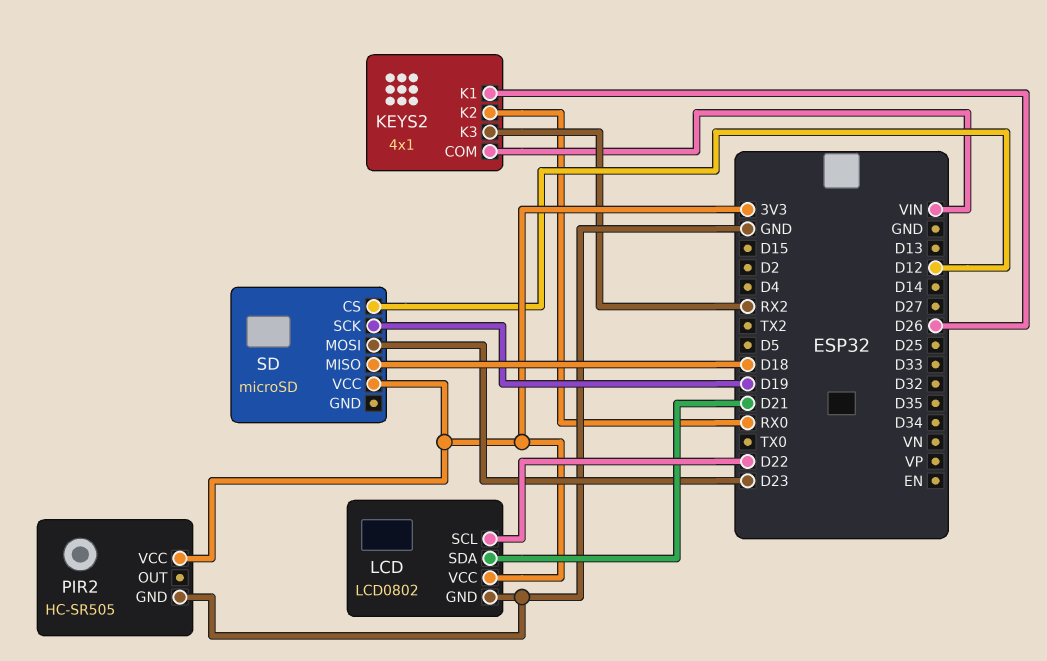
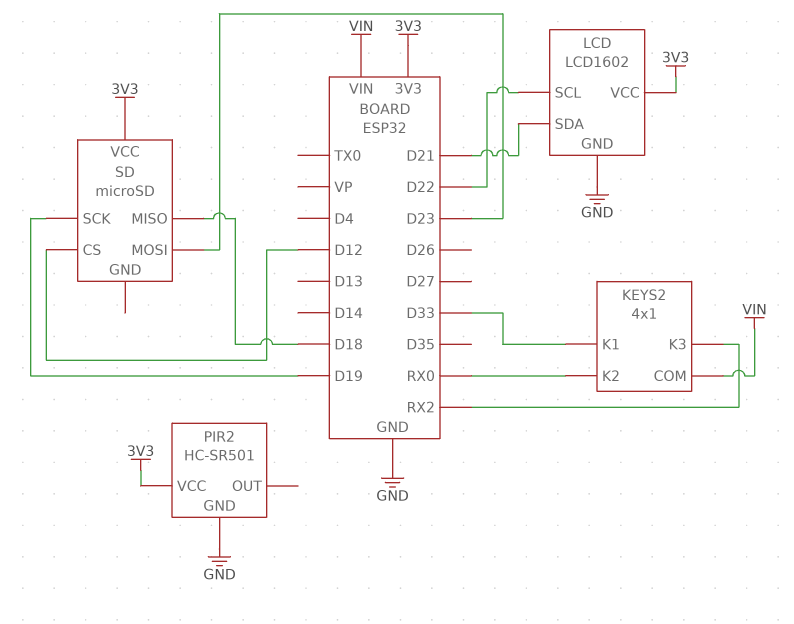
KEYS2 pin K1: D26 -> D33
LCD: LCD0802 -> LCD1602
PIR2: HC-SR505 -> HC-SR501

